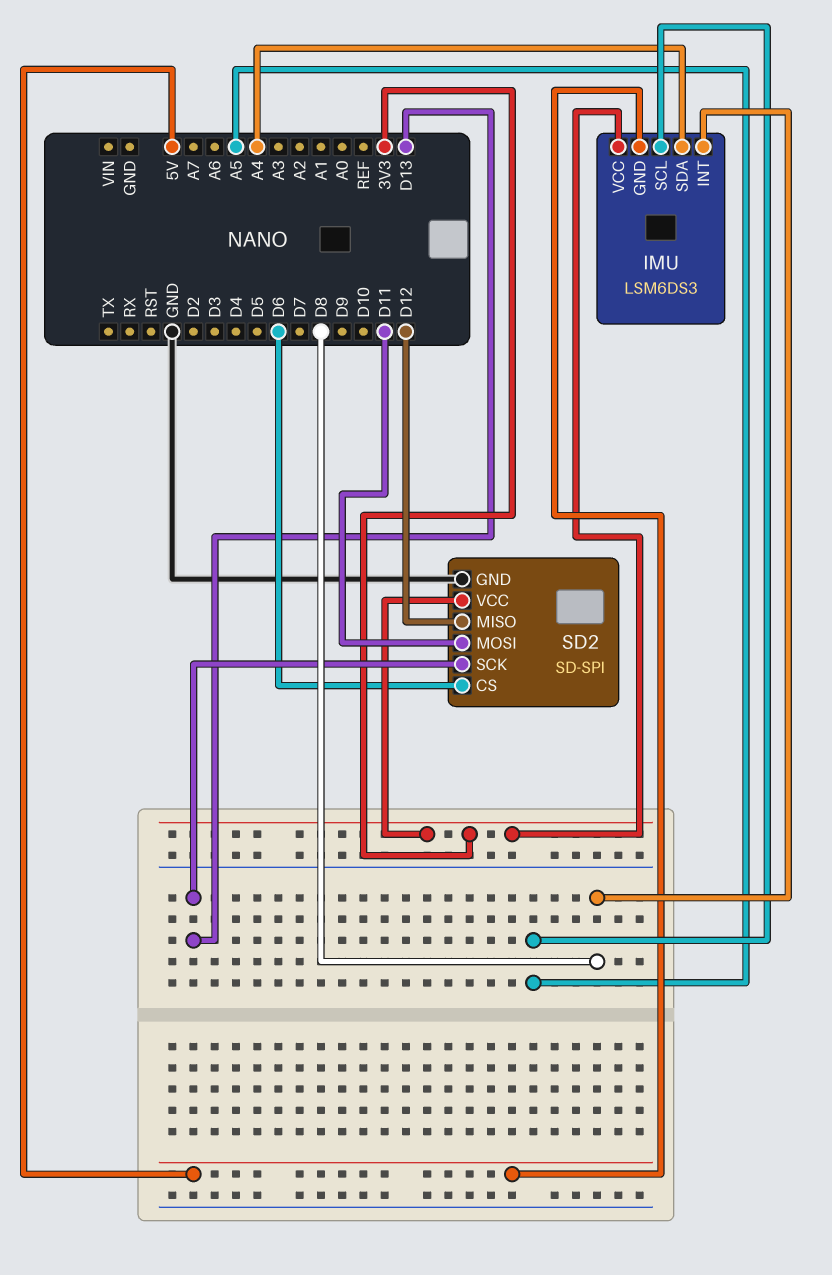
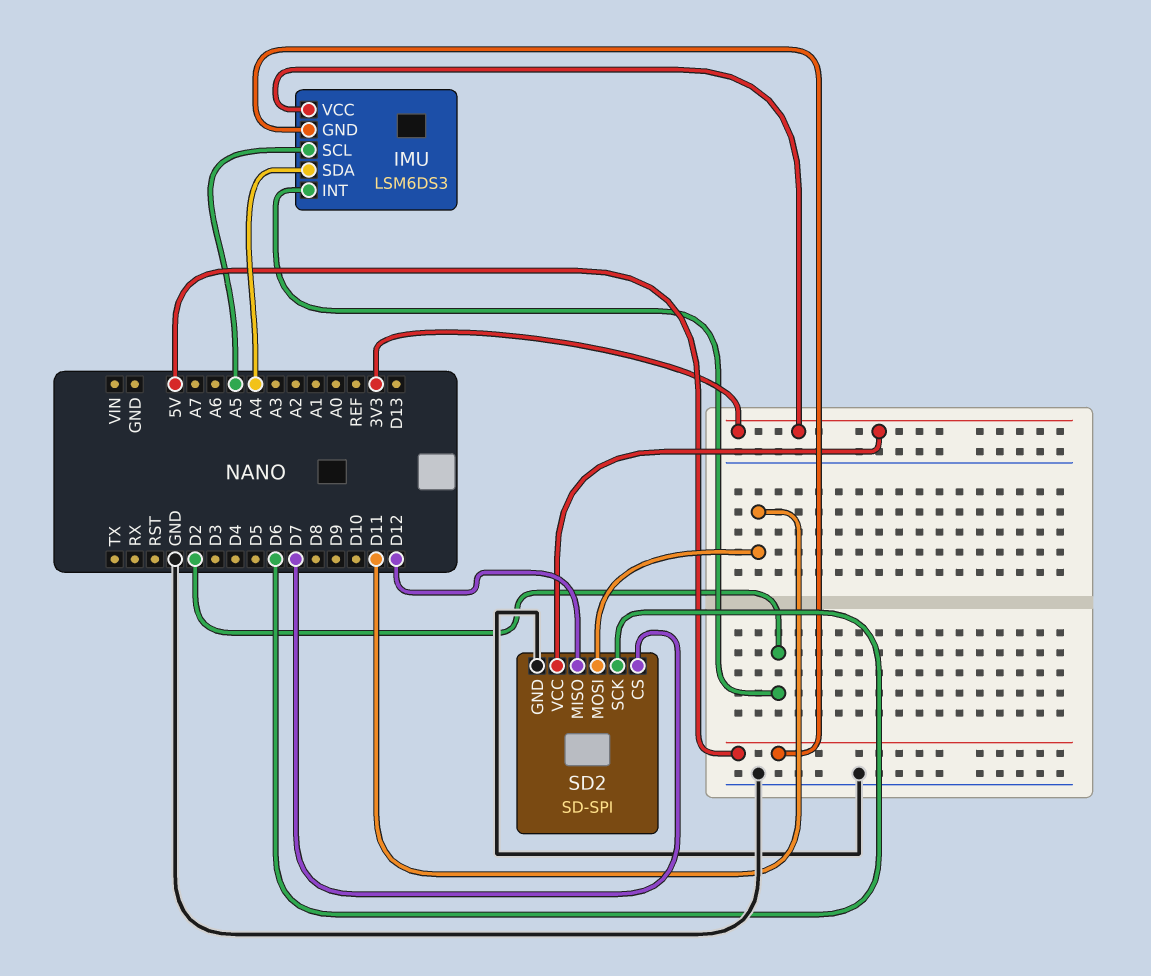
IMU pin INT: D8 -> D2
SD2 pin CS: D6 -> D7
SD2 pin SCK: D13 -> D6

